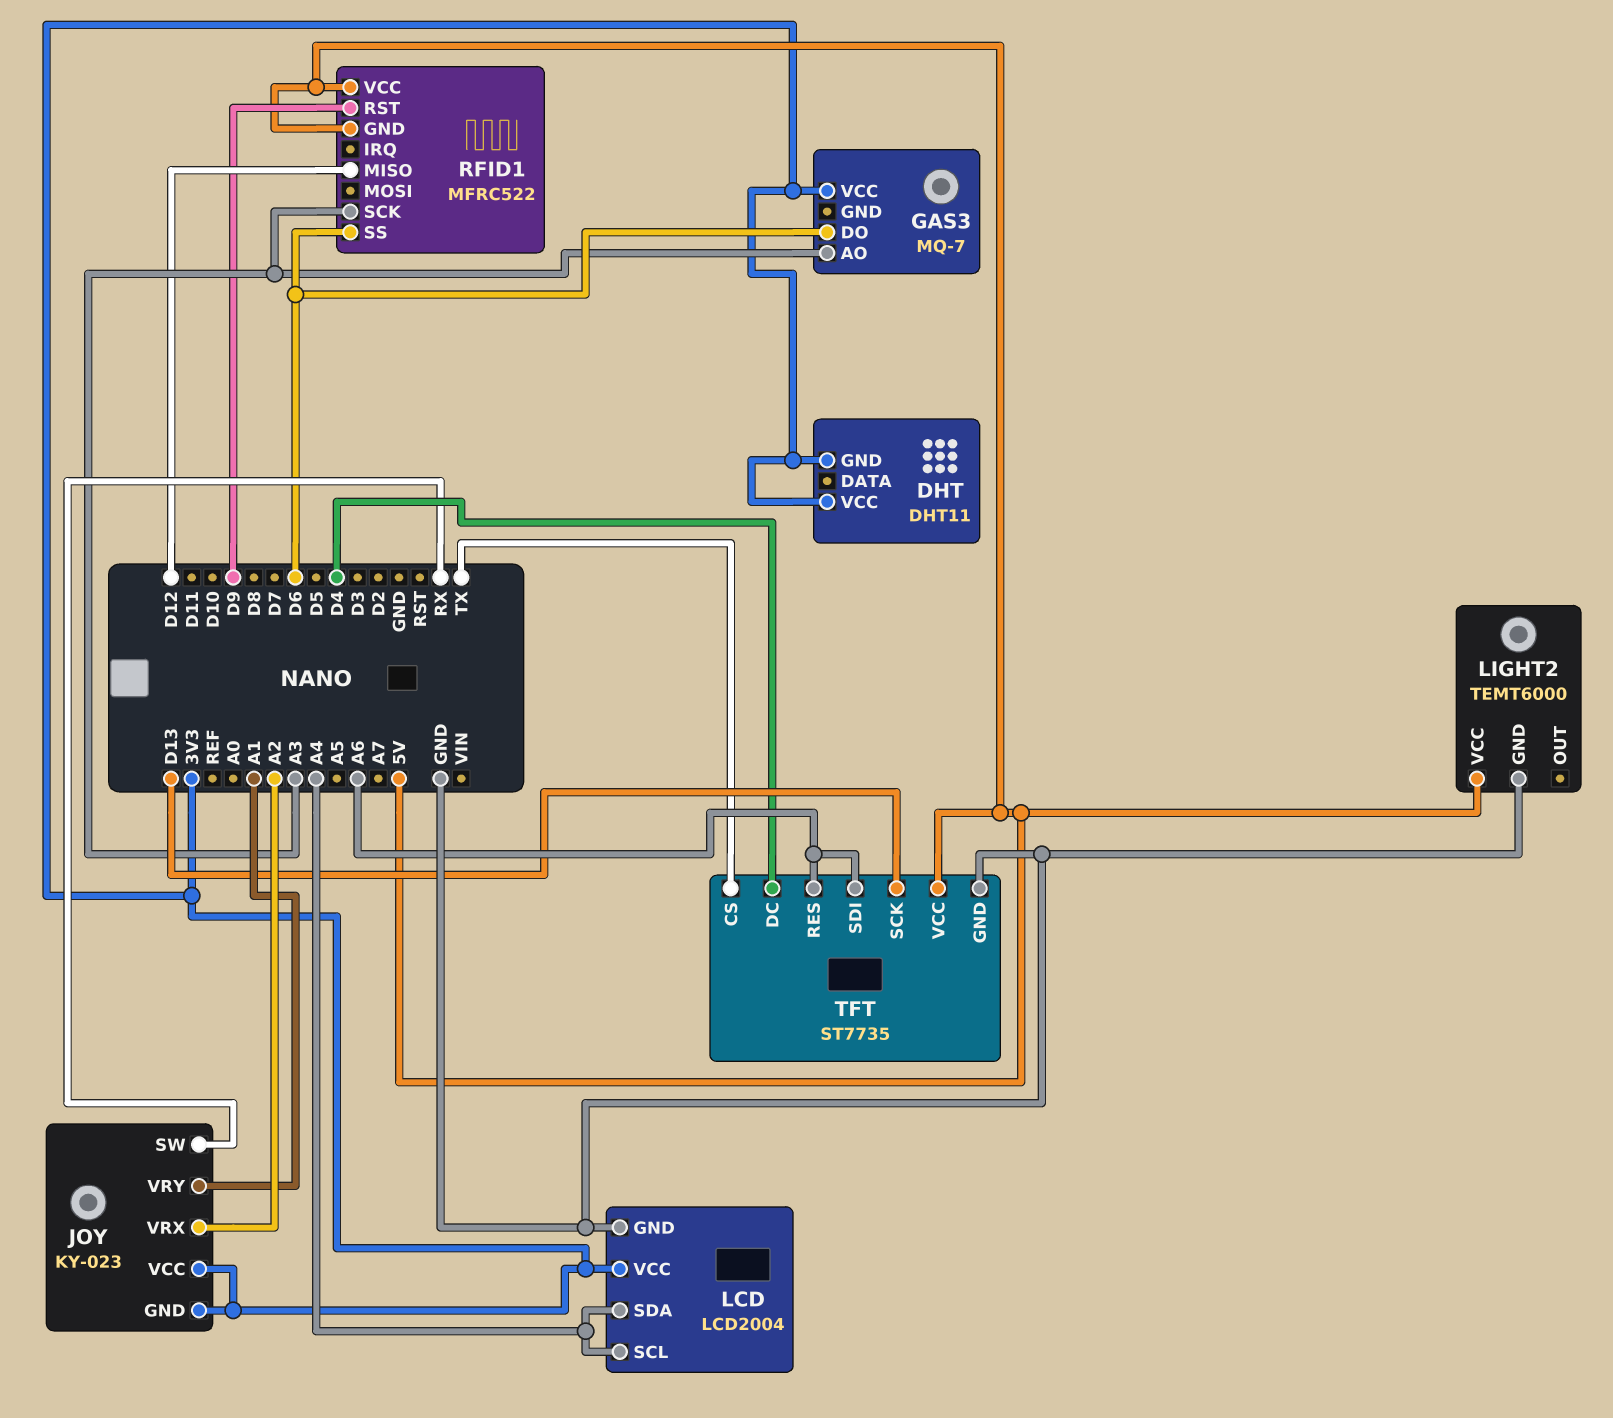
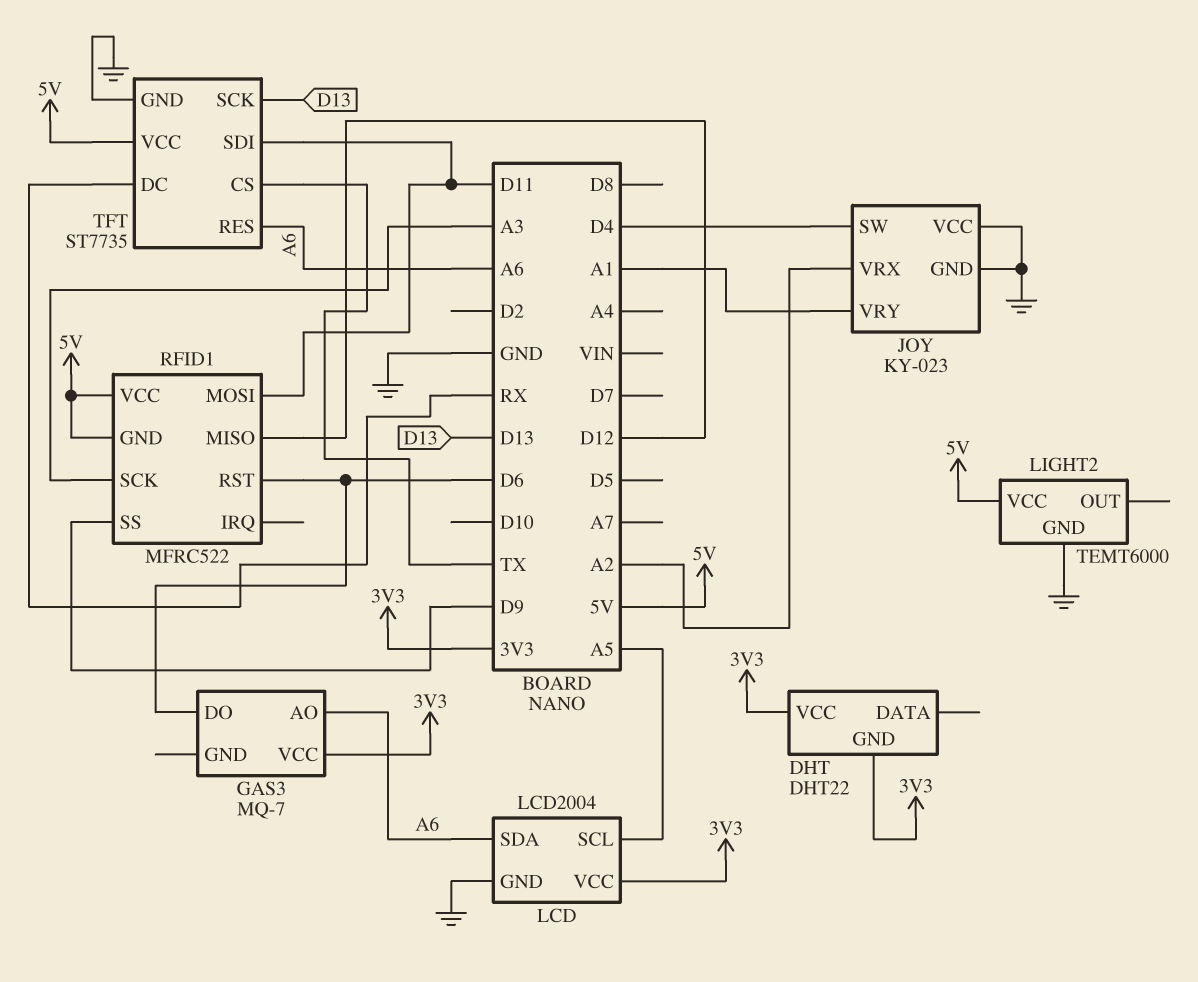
DHT: DHT11 -> DHT22
GAS3 pin AO: A3 -> A6
JOY pin GND: 3V3 -> GND
JOY pin SW: RX -> D4
JOY pin VCC: 3V3 -> GND
LCD pin SCL: A4 -> A5
LCD pin SDA: A4 -> A6
RFID1 pin MOSI: none -> D11
RFID1 pin RST: D9 -> D6
RFID1 pin SS: D6 -> D9
TFT pin DC: D4 -> RX
TFT pin SDI: A6 -> D11

